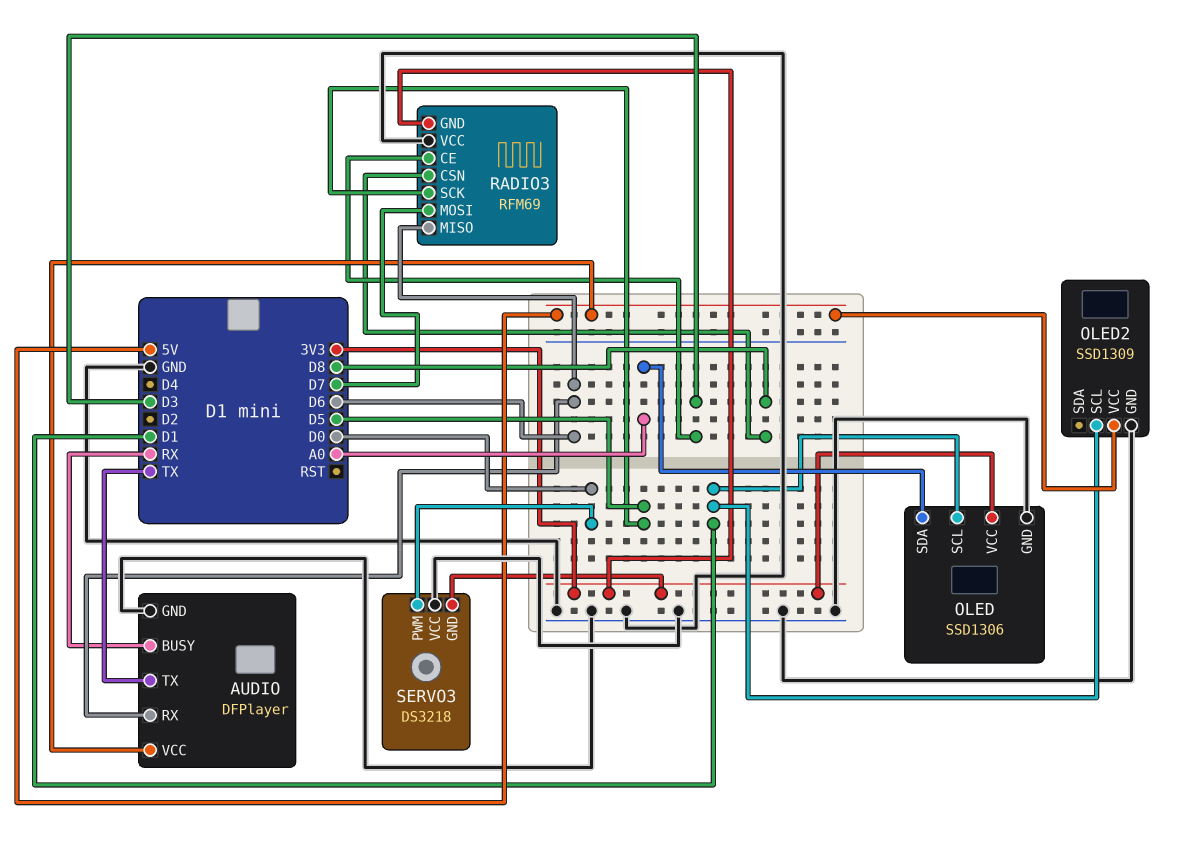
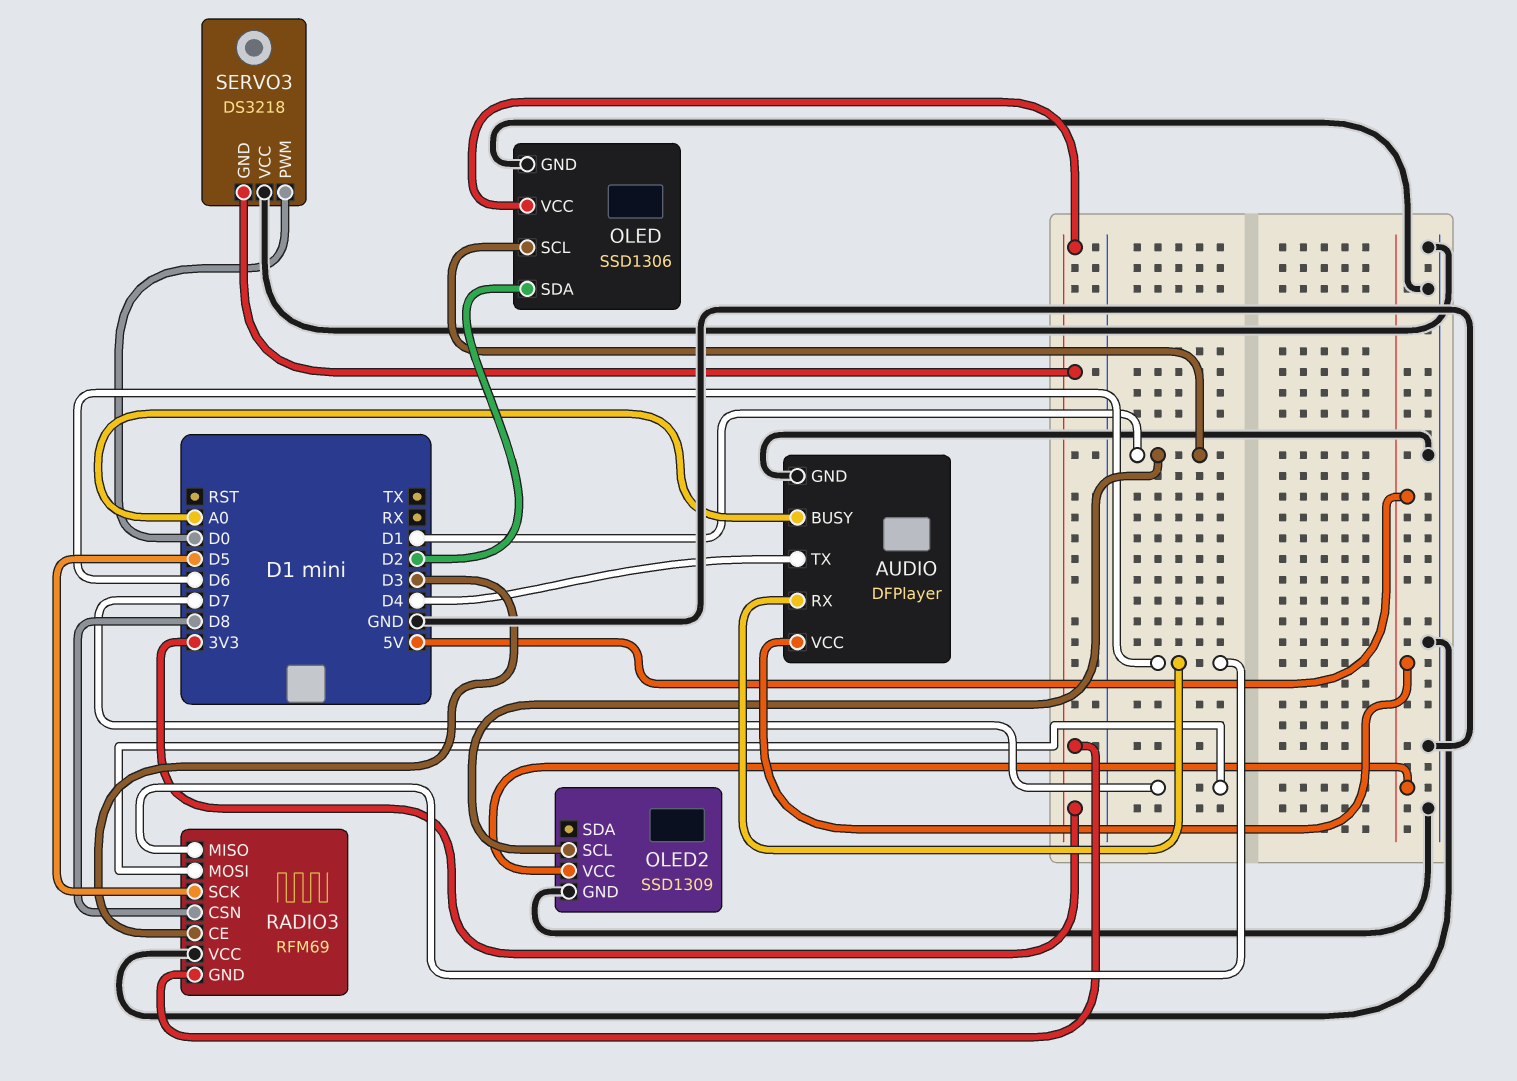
AUDIO pin BUSY: RX -> A0
AUDIO pin TX: TX -> D4
OLED pin SDA: A0 -> D2

